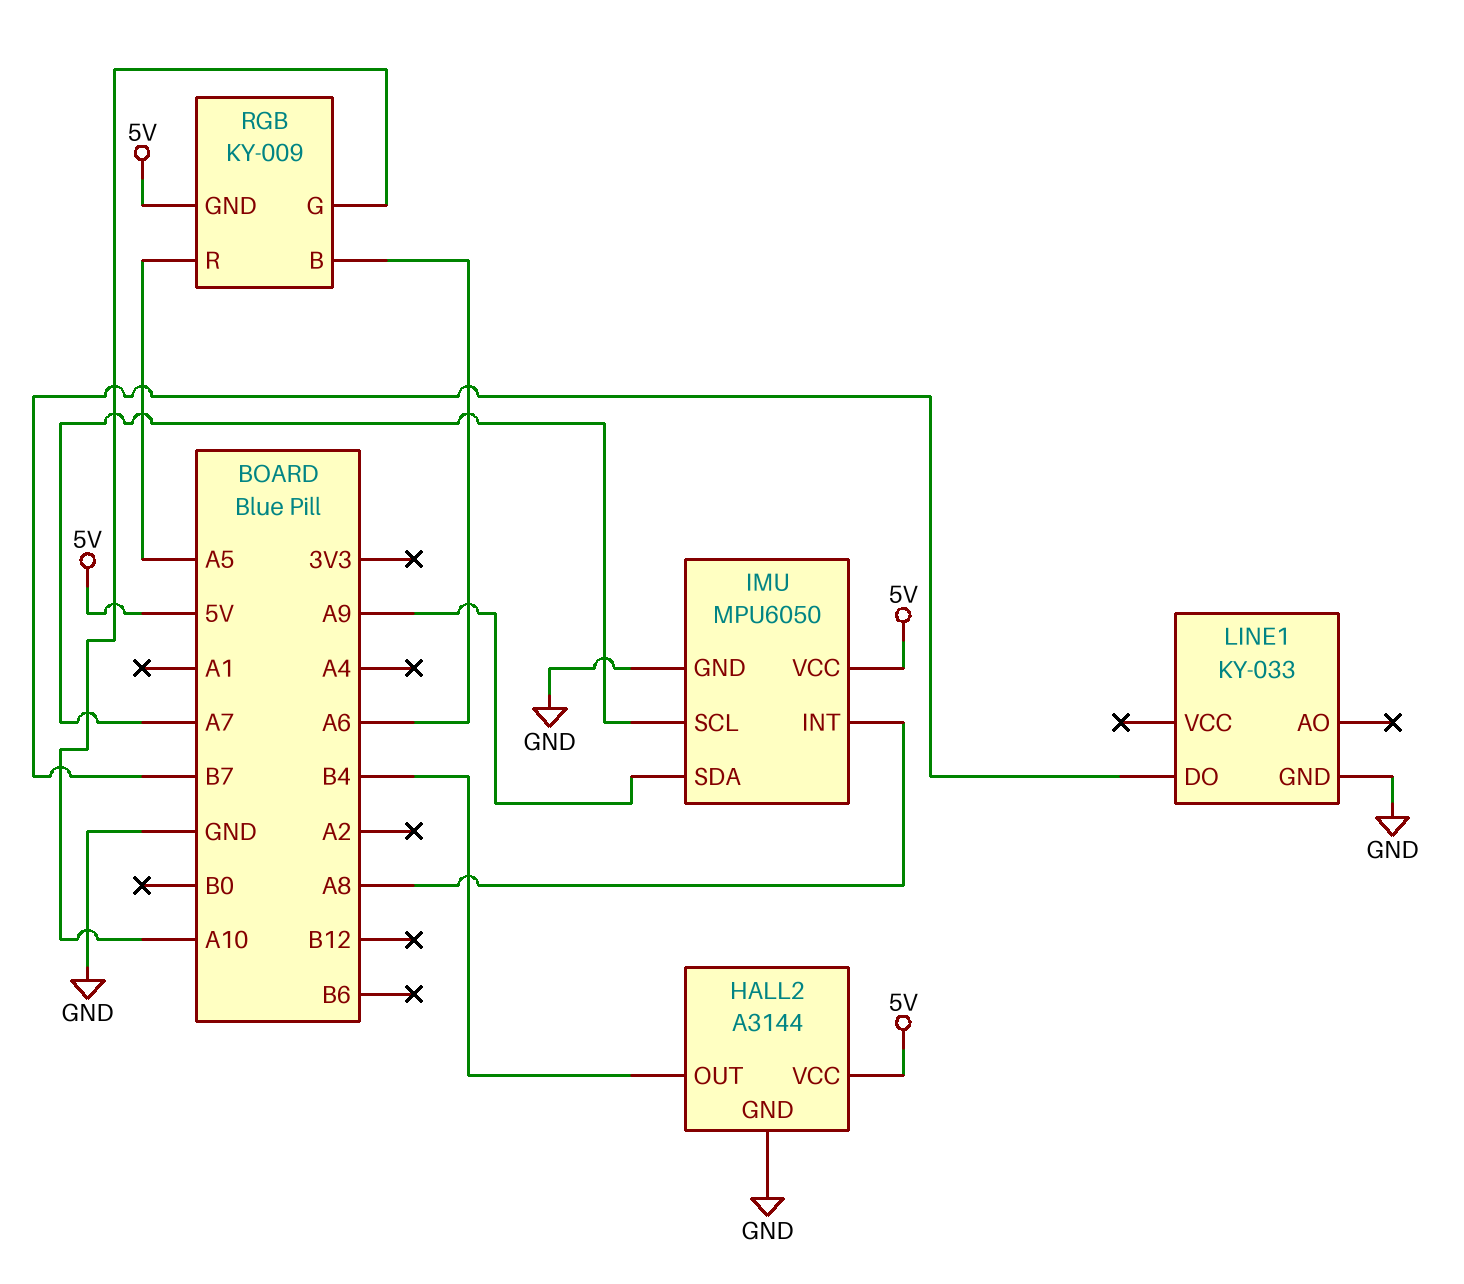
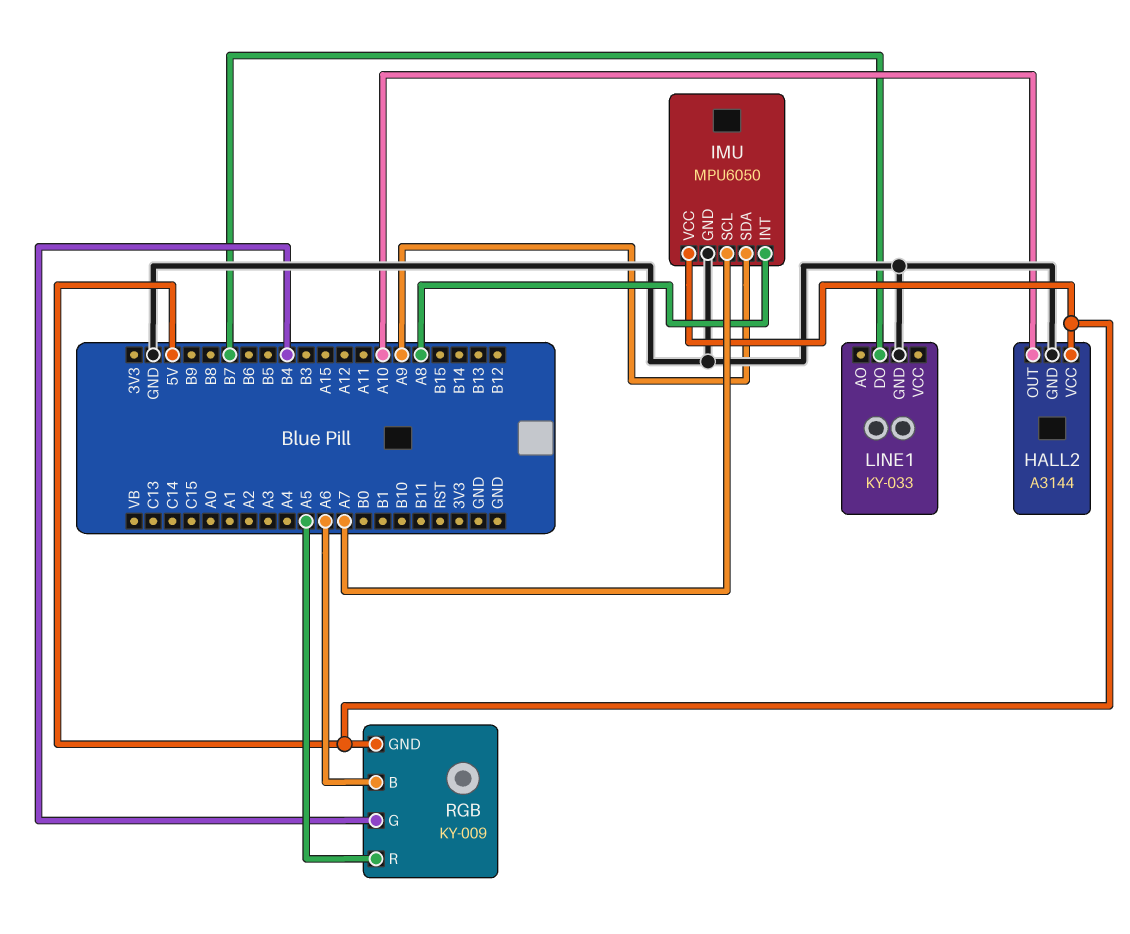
HALL2 pin OUT: B4 -> A10
RGB pin G: A10 -> B4

